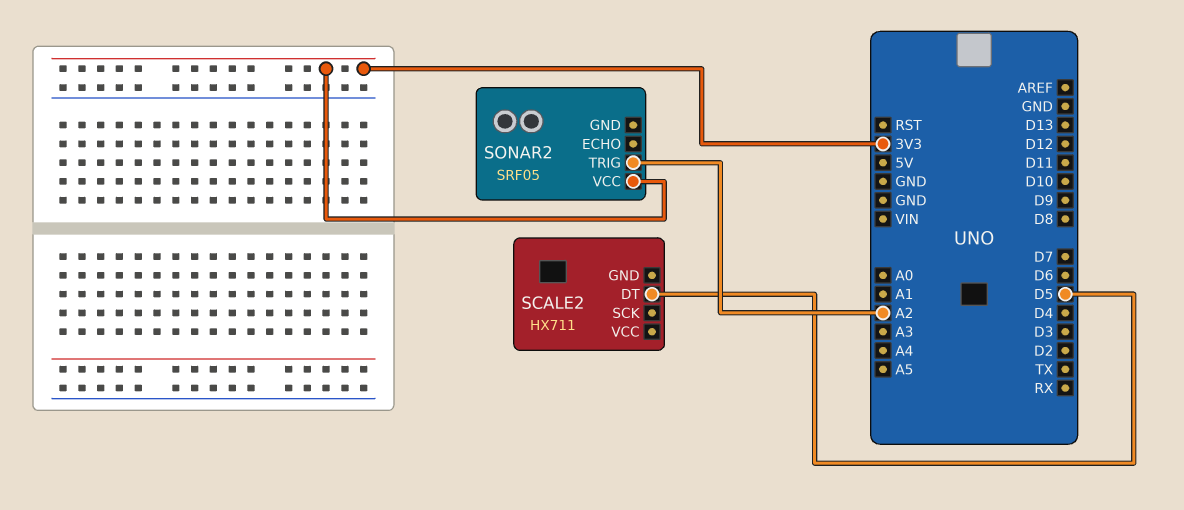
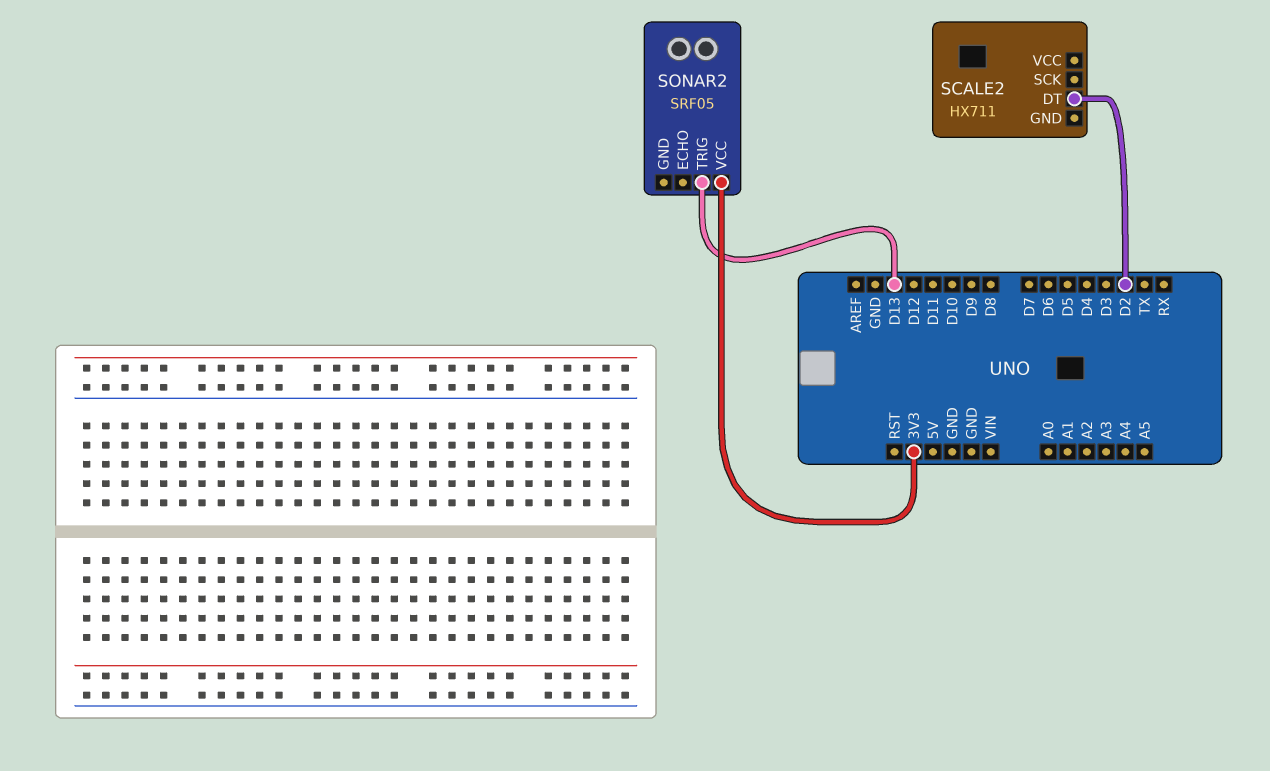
SCALE2 pin DT: D5 -> D2
SONAR2 pin TRIG: A2 -> D13

